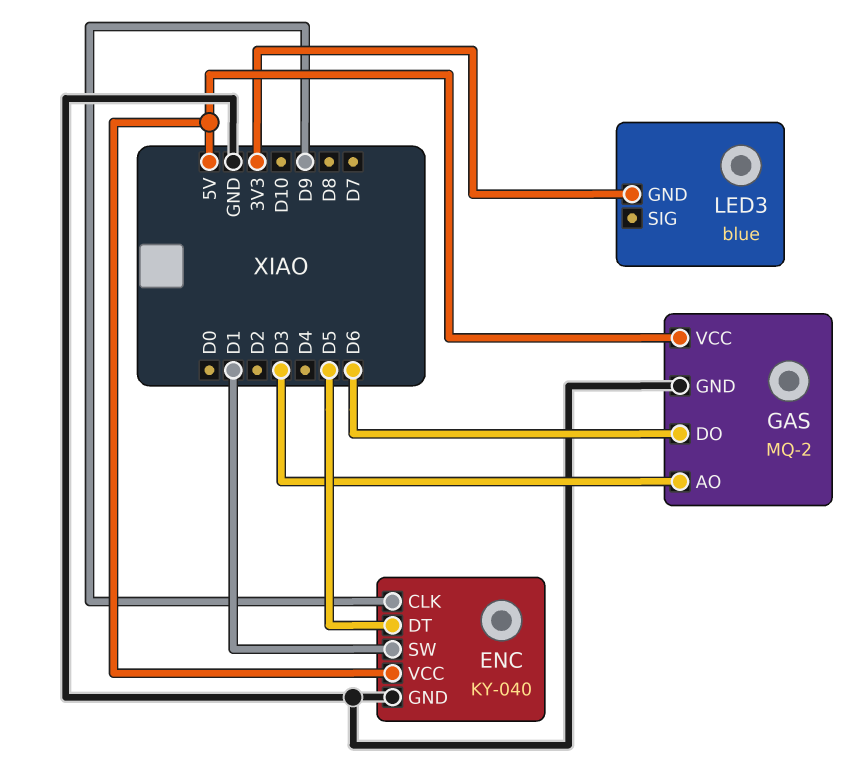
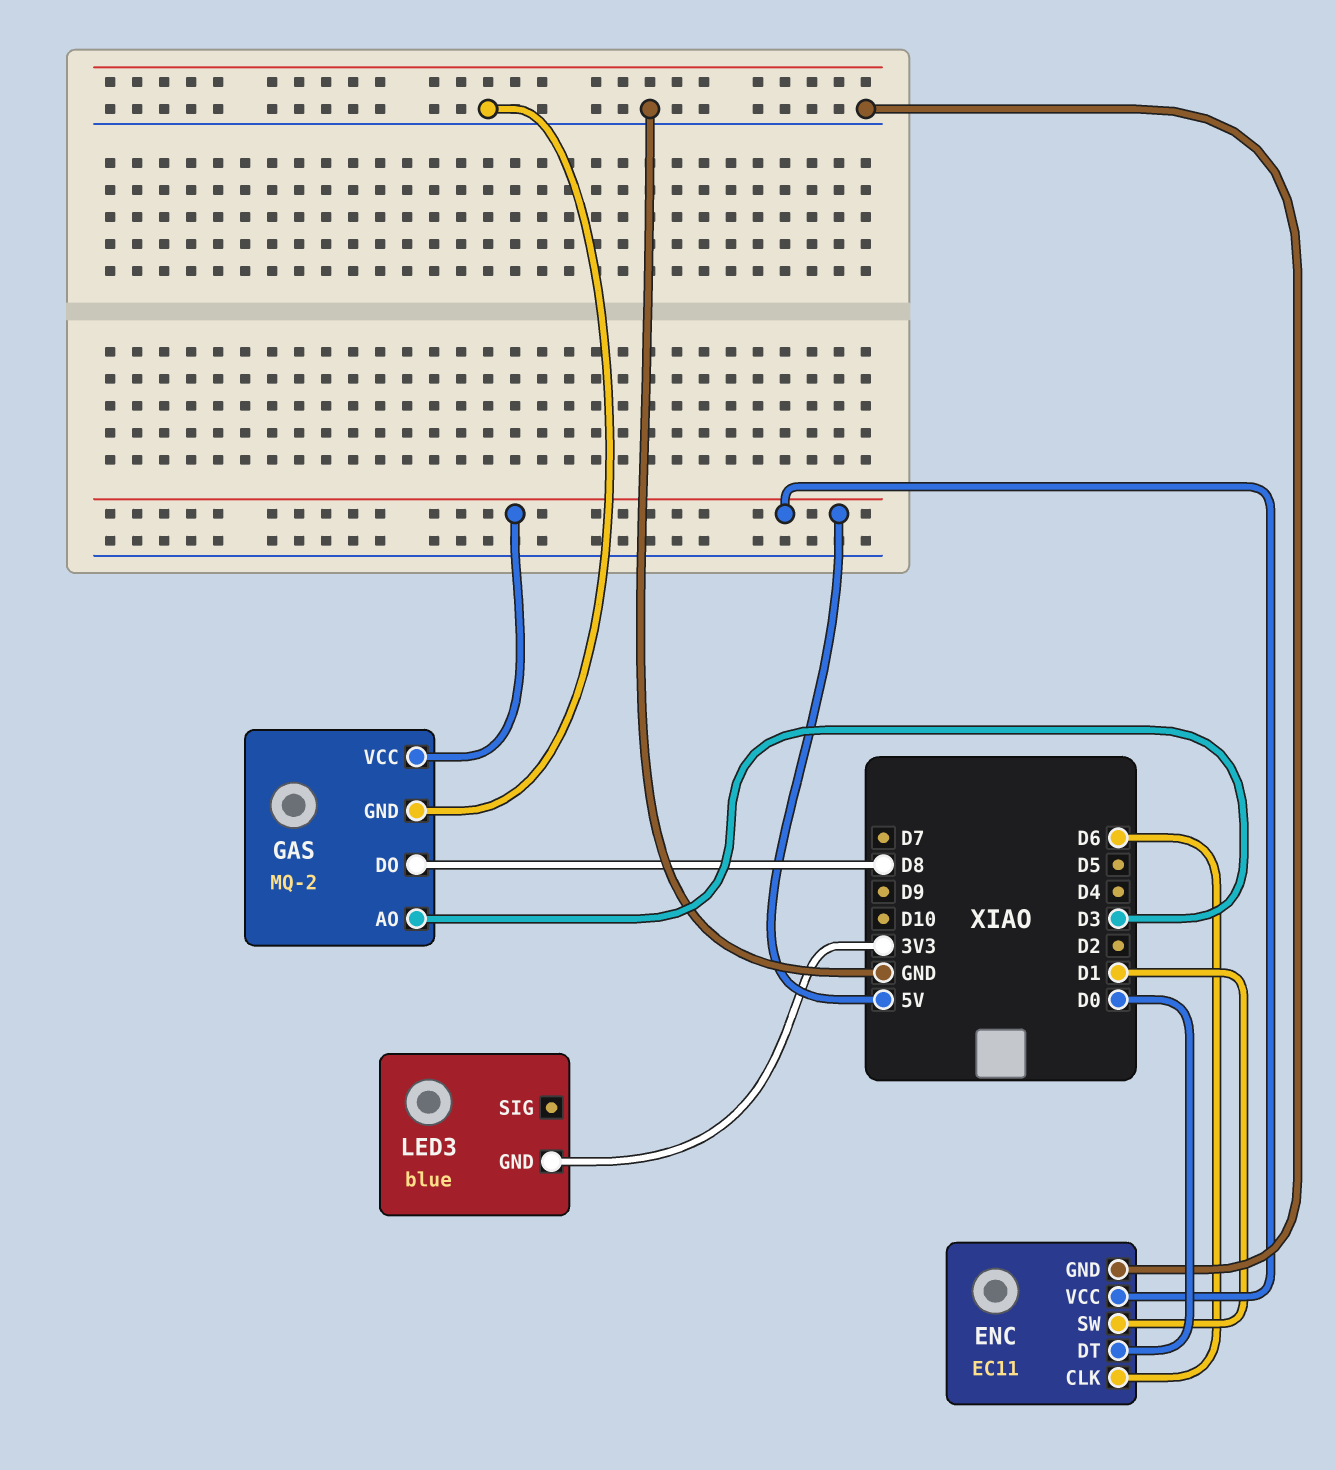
ENC: KY-040 -> EC11
ENC pin CLK: D9 -> D6
ENC pin DT: D5 -> D0
GAS pin DO: D6 -> D8

